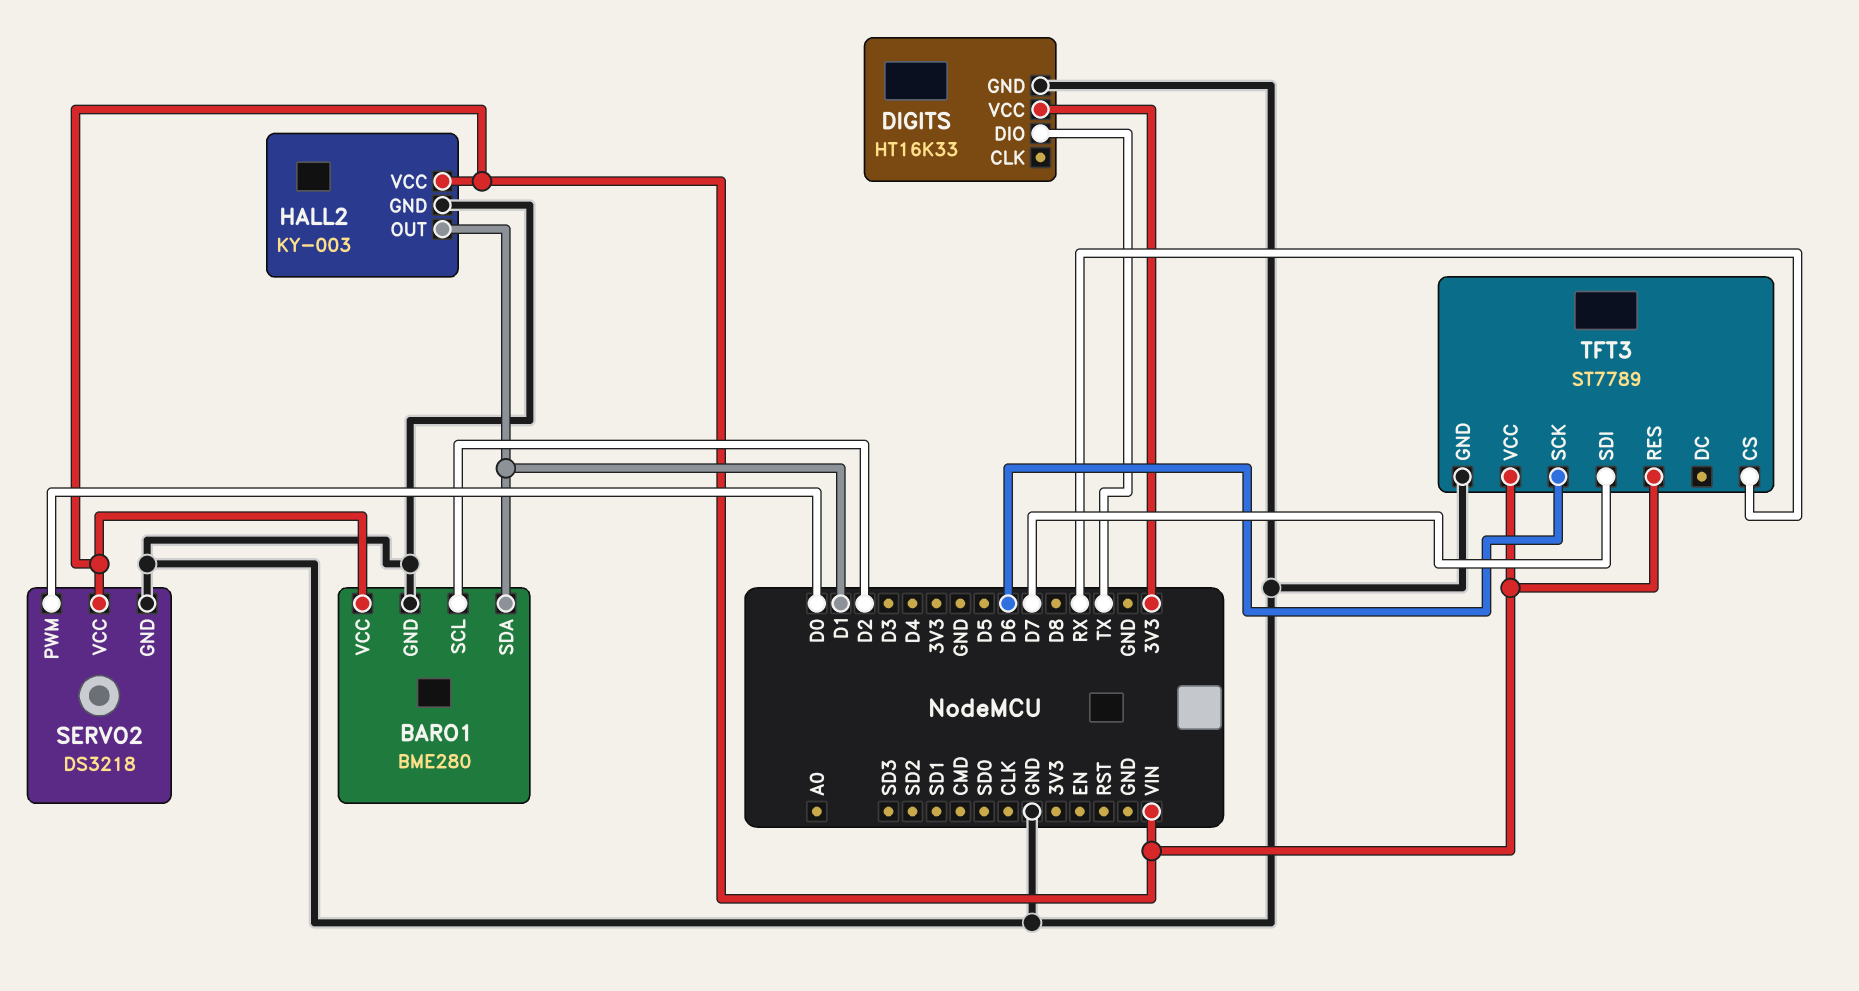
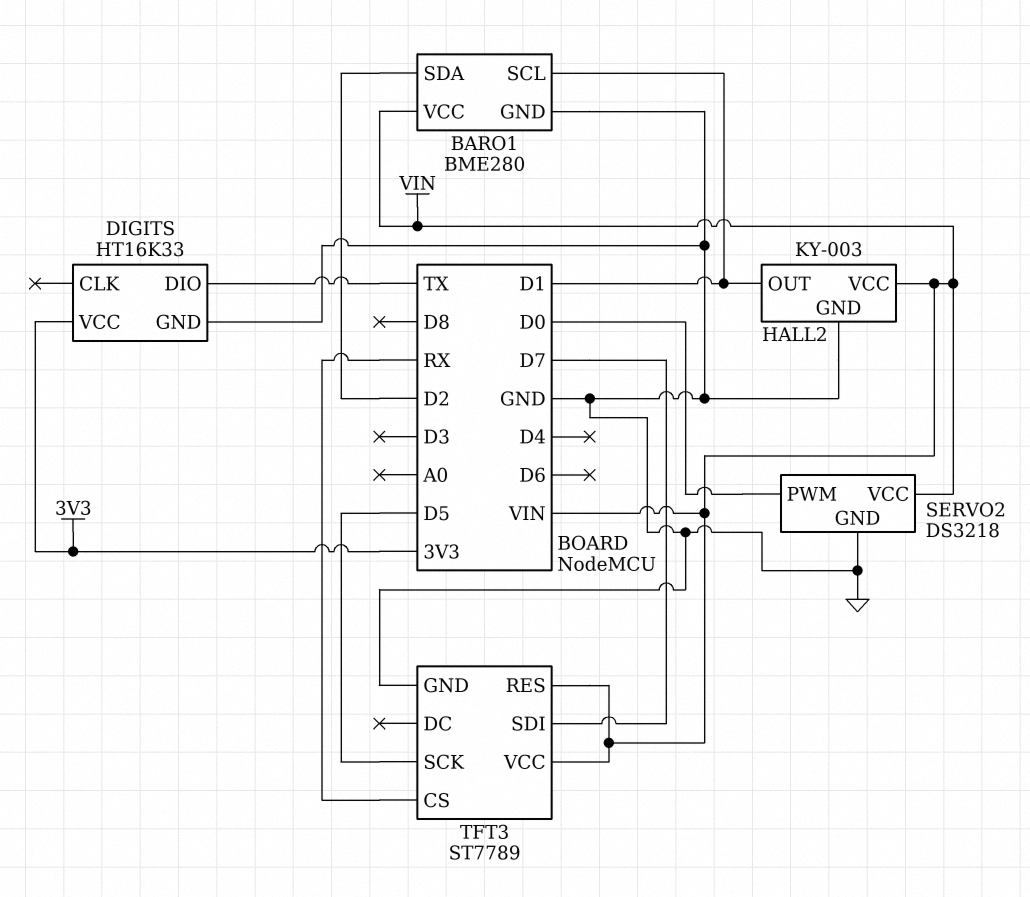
BARO1 pin SCL: D2 -> D1
BARO1 pin SDA: D1 -> D2
TFT3 pin SCK: D6 -> D5

